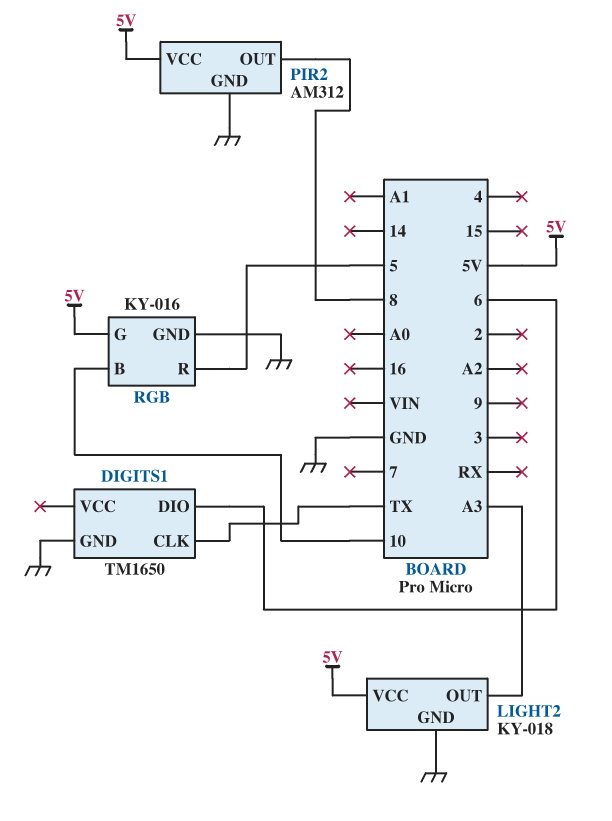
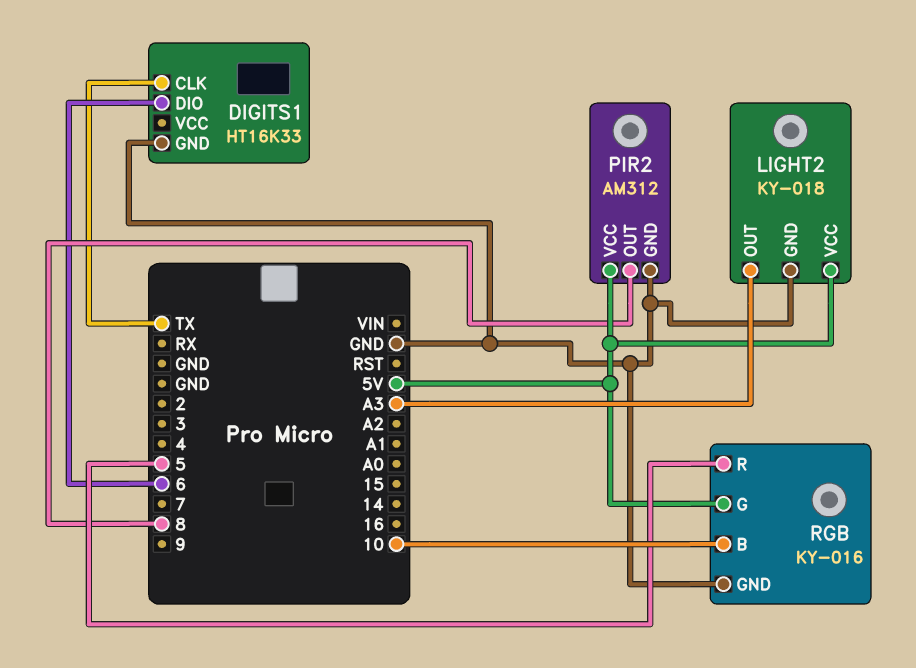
DIGITS1: TM1650 -> HT16K33

